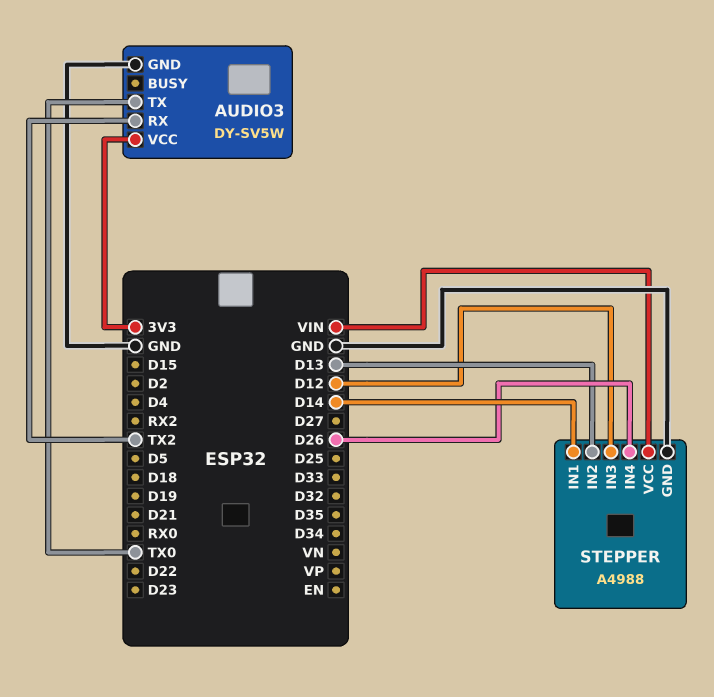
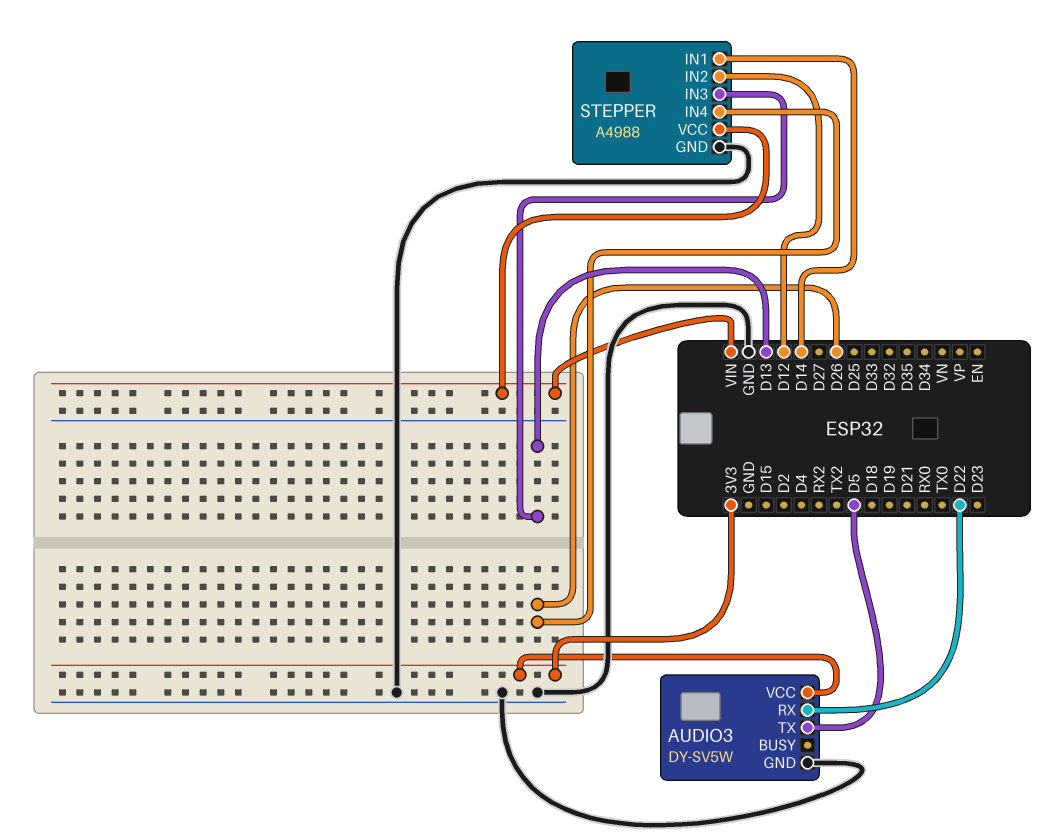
AUDIO3 pin RX: TX2 -> D22
AUDIO3 pin TX: TX0 -> D5
STEPPER pin IN2: D13 -> D12
STEPPER pin IN3: D12 -> D13

